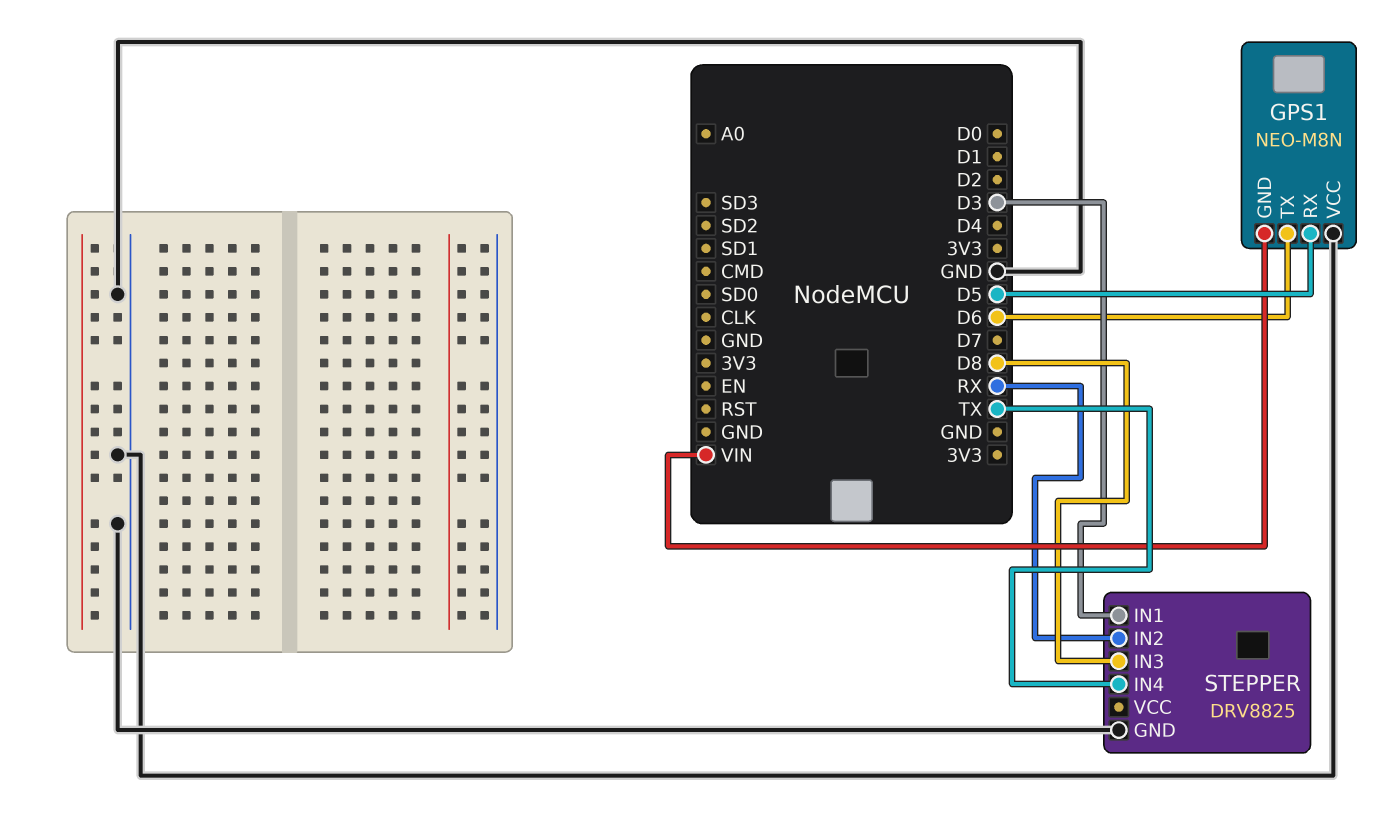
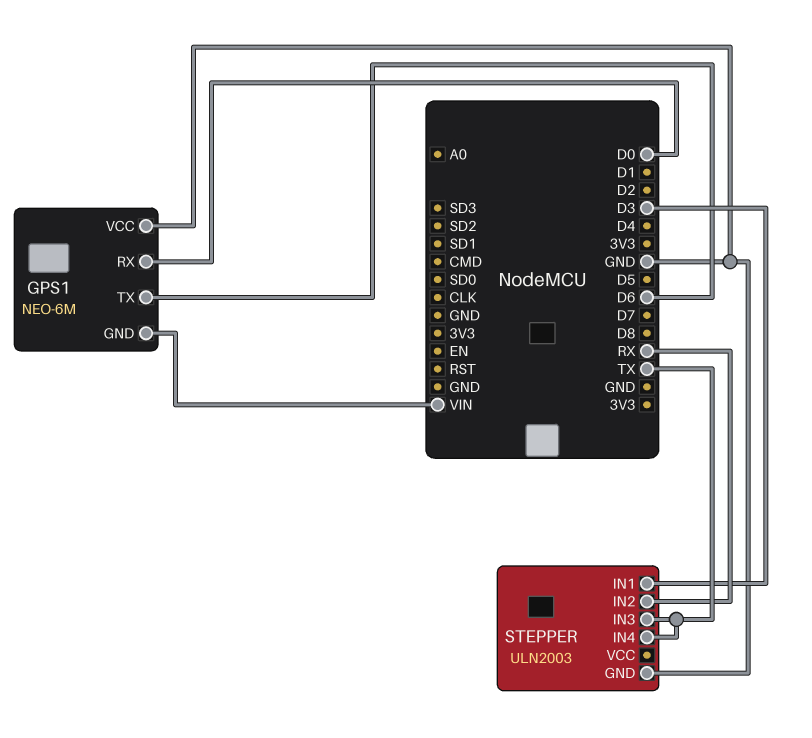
GPS1: NEO-M8N -> NEO-6M
GPS1 pin RX: D5 -> D0
STEPPER: DRV8825 -> ULN2003
STEPPER pin IN3: D8 -> TX

